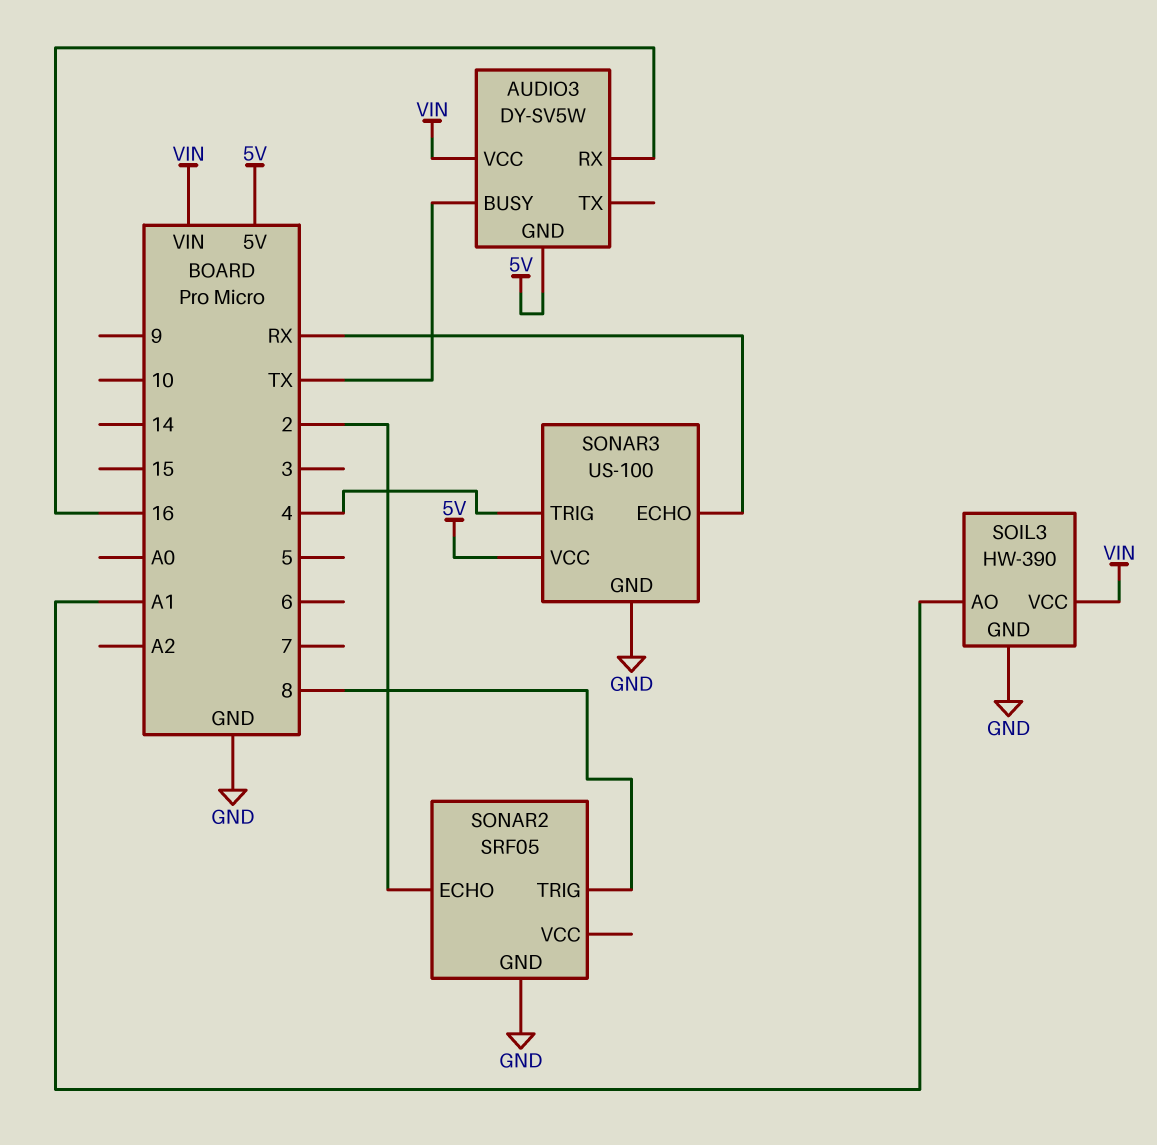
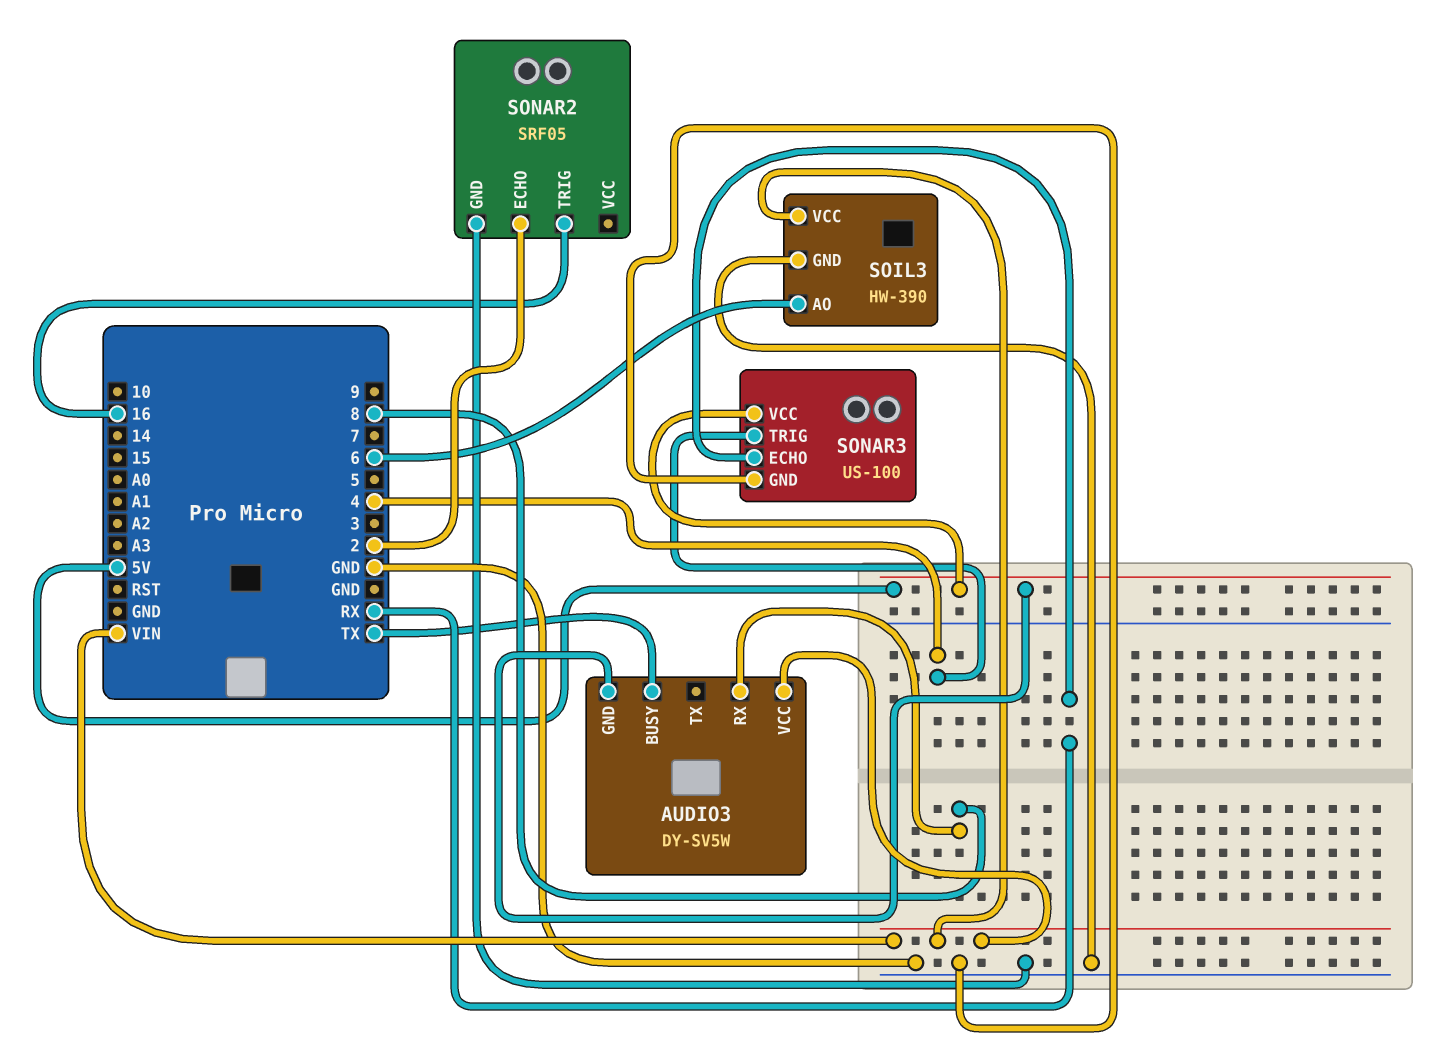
AUDIO3 pin RX: 16 -> 8
SOIL3 pin AO: A1 -> 6
SONAR2 pin TRIG: 8 -> 16

